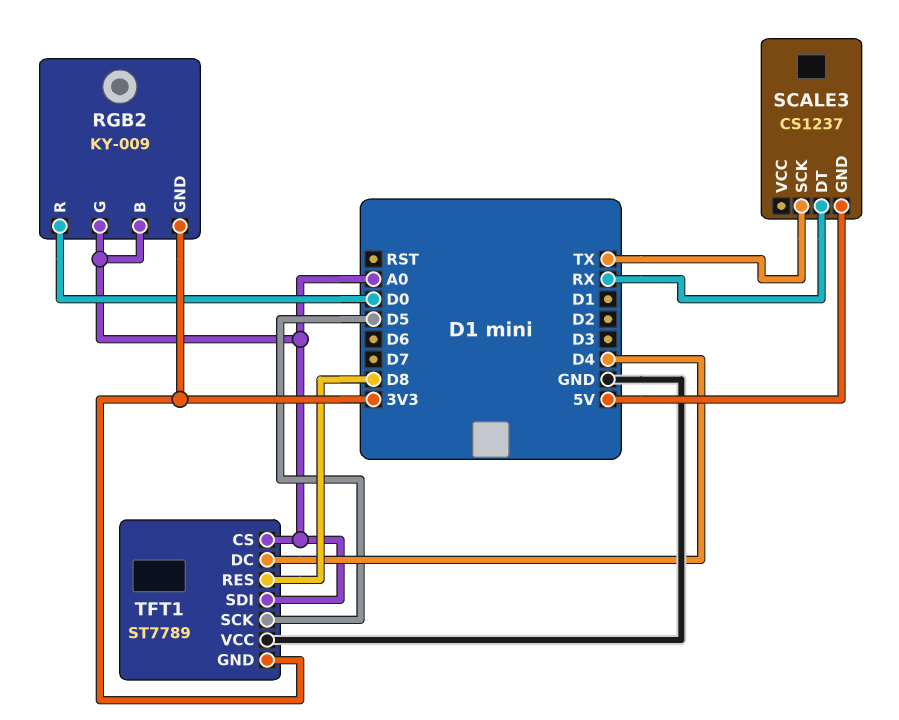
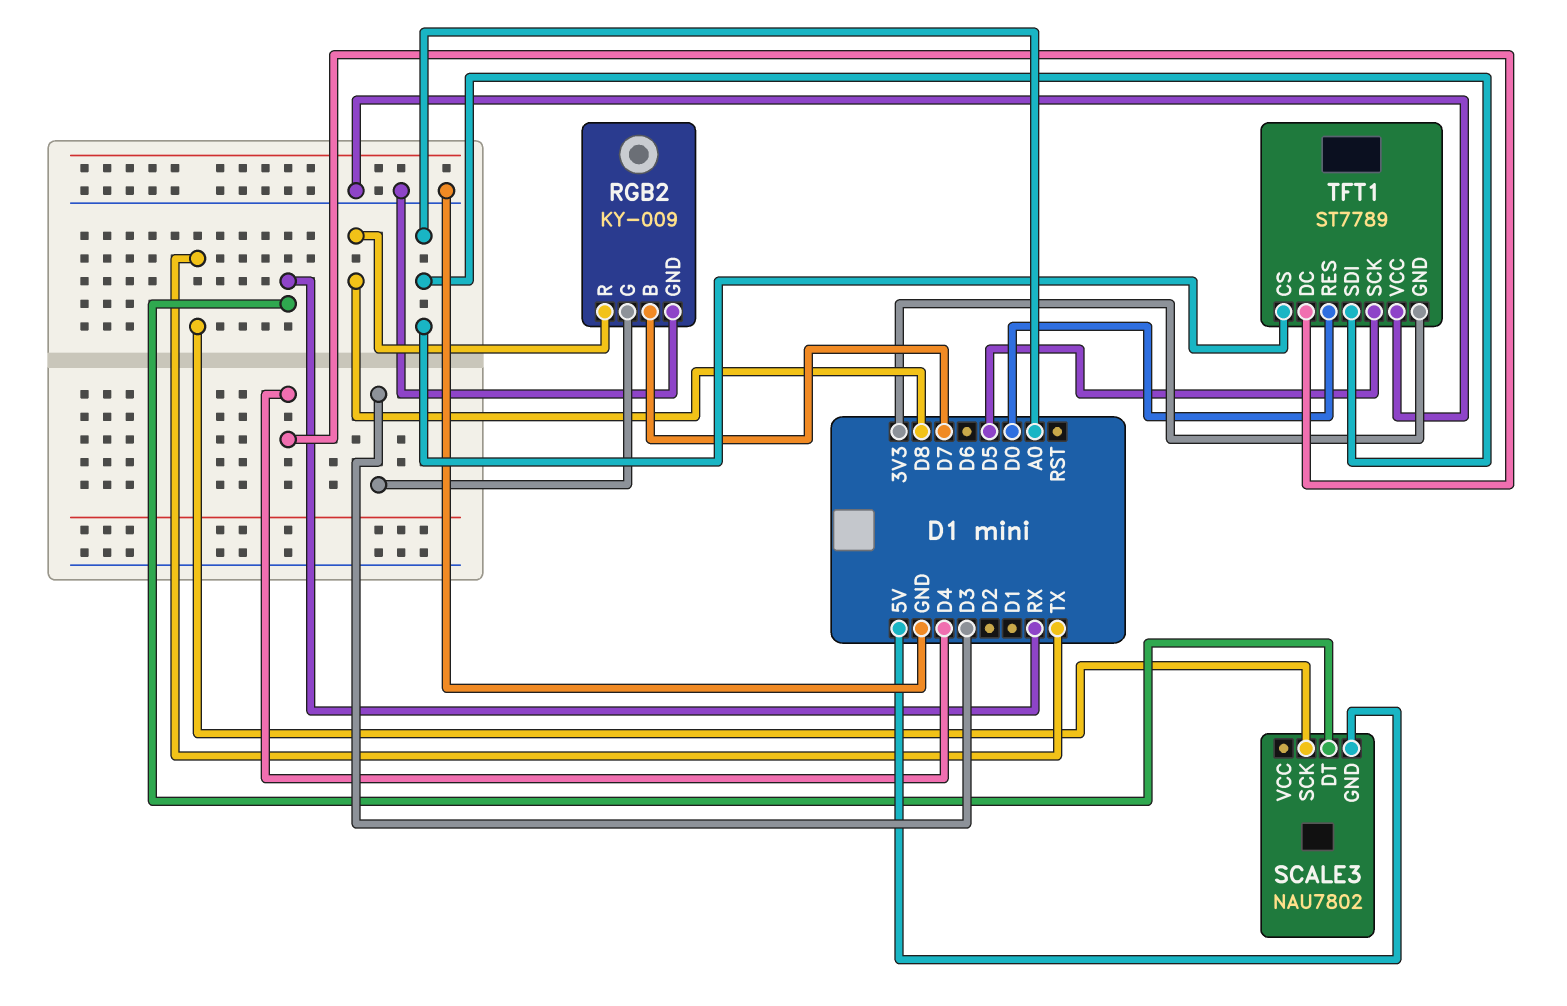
RGB2 pin B: A0 -> D7
RGB2 pin G: A0 -> D3
RGB2 pin GND: 3V3 -> GND
RGB2 pin R: D0 -> D8
SCALE3: CS1237 -> NAU7802
TFT1 pin RES: D8 -> D0

